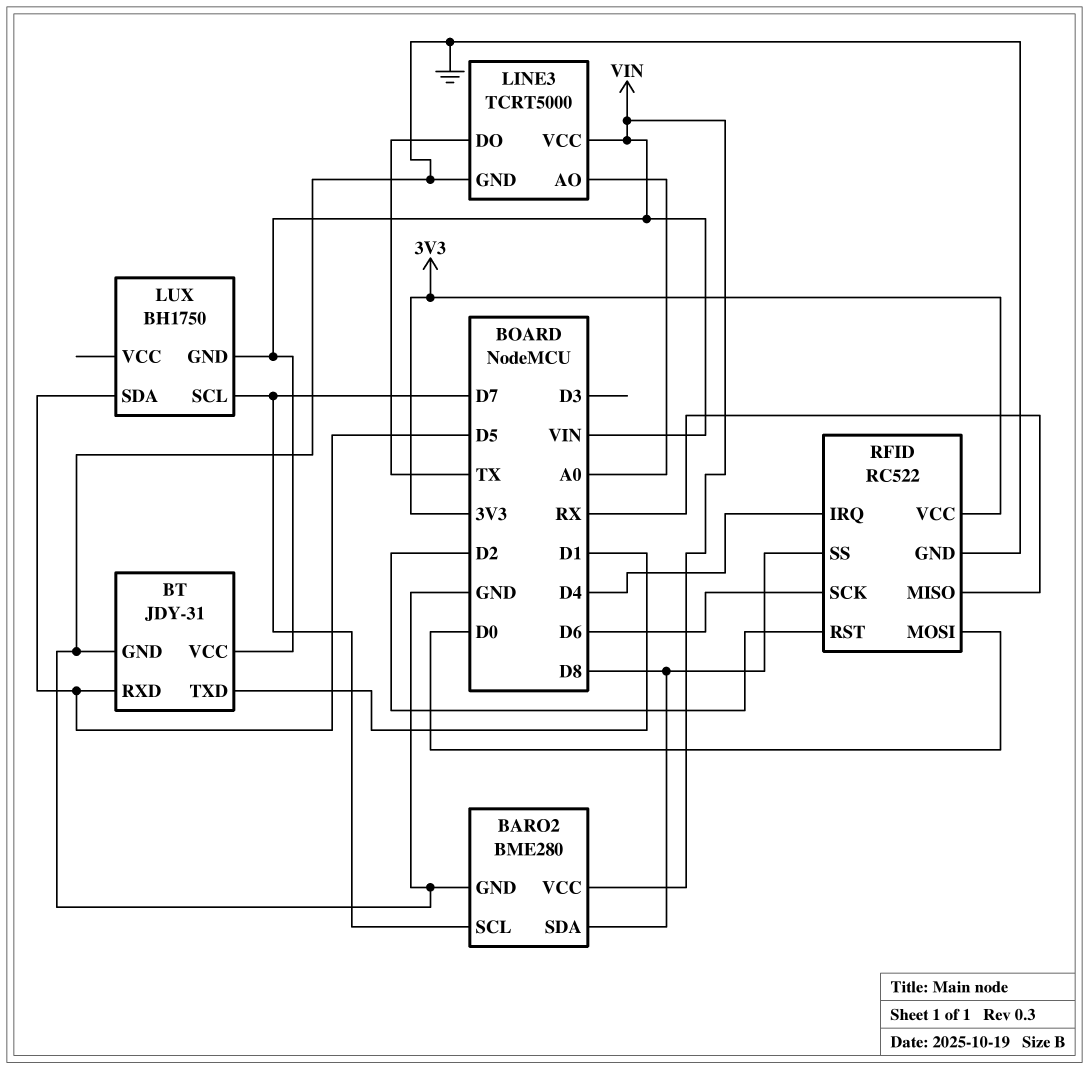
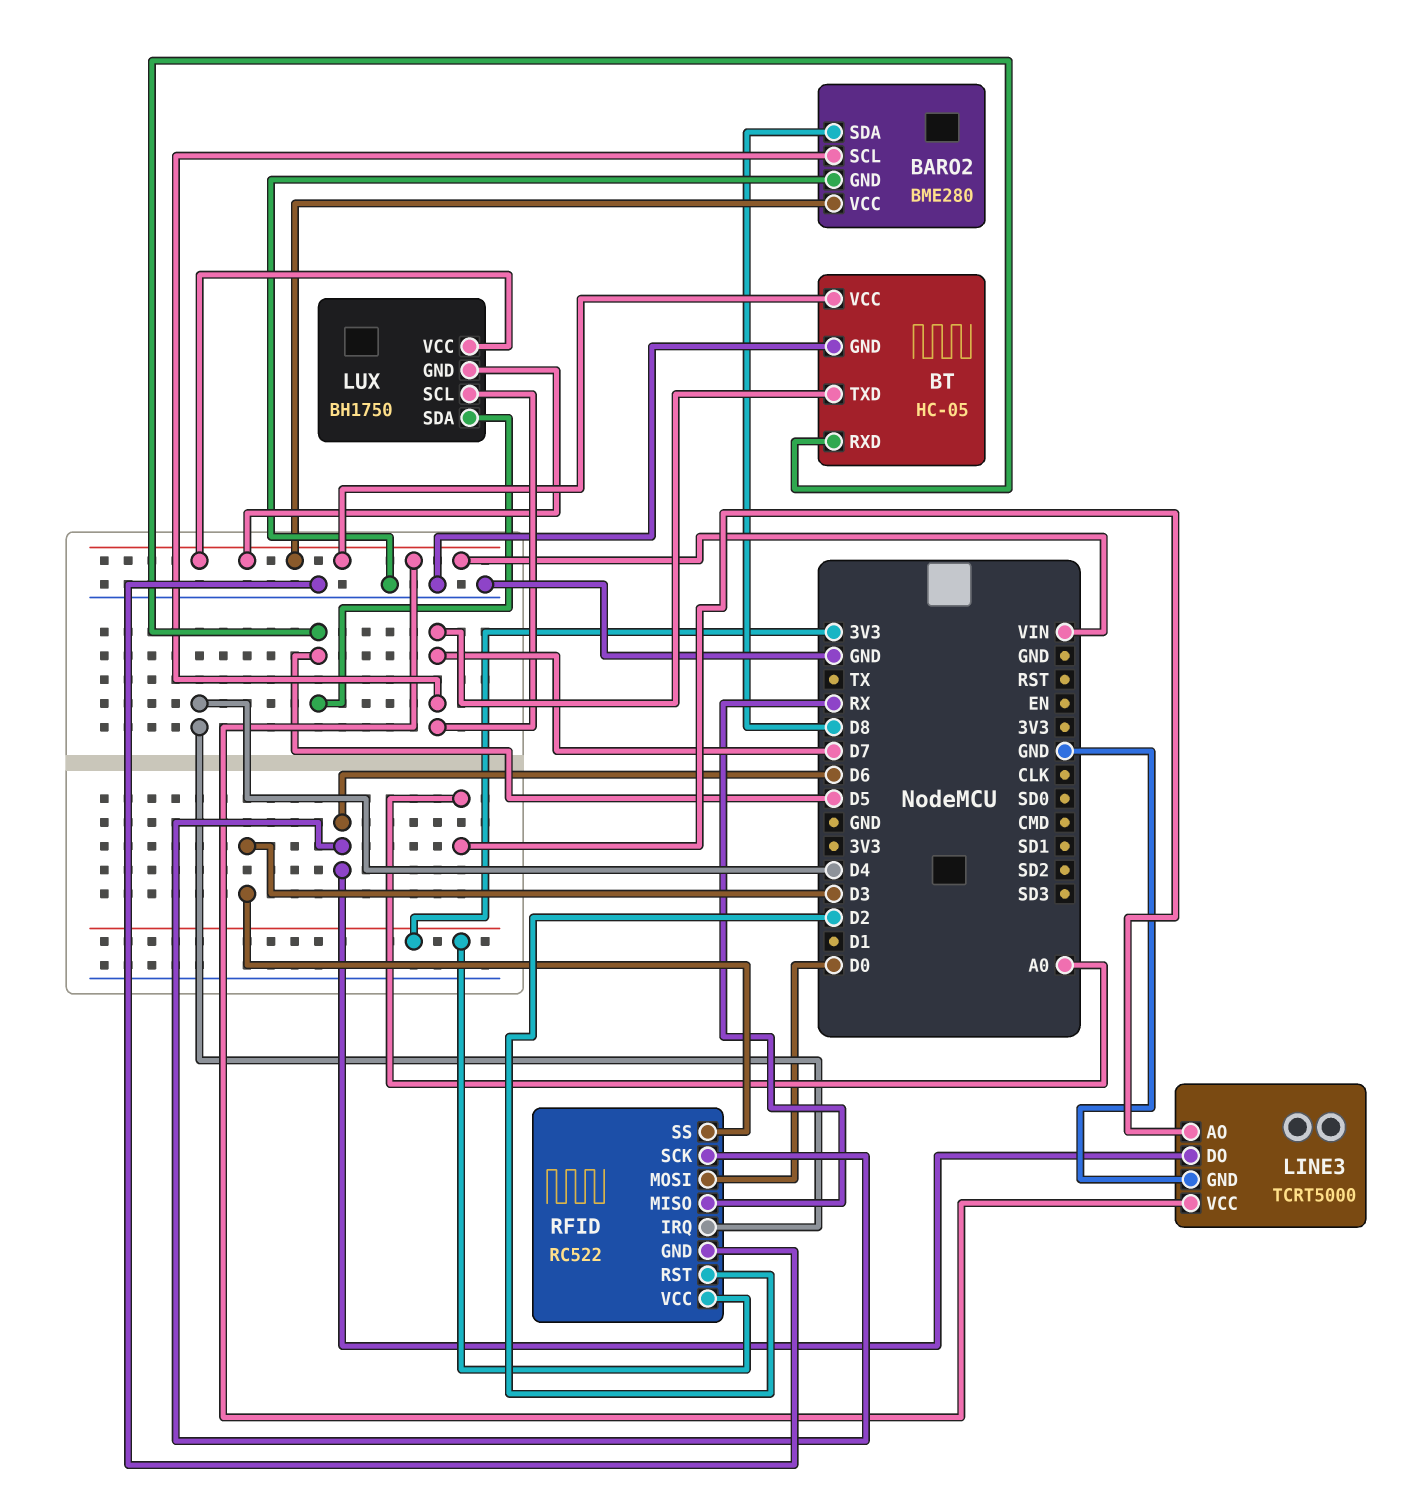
BT: JDY-31 -> HC-05
BT pin TXD: D1 -> D7
LINE3 pin DO: TX -> D6
LUX pin VCC: none -> VIN
RFID pin SS: D8 -> D3

